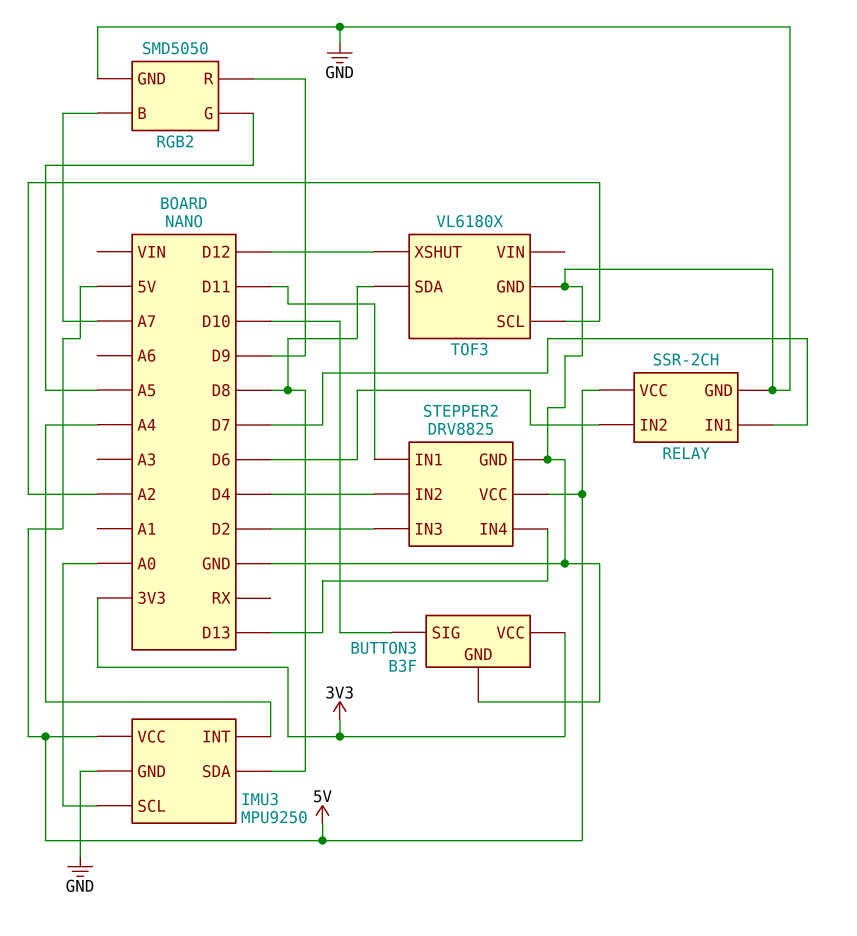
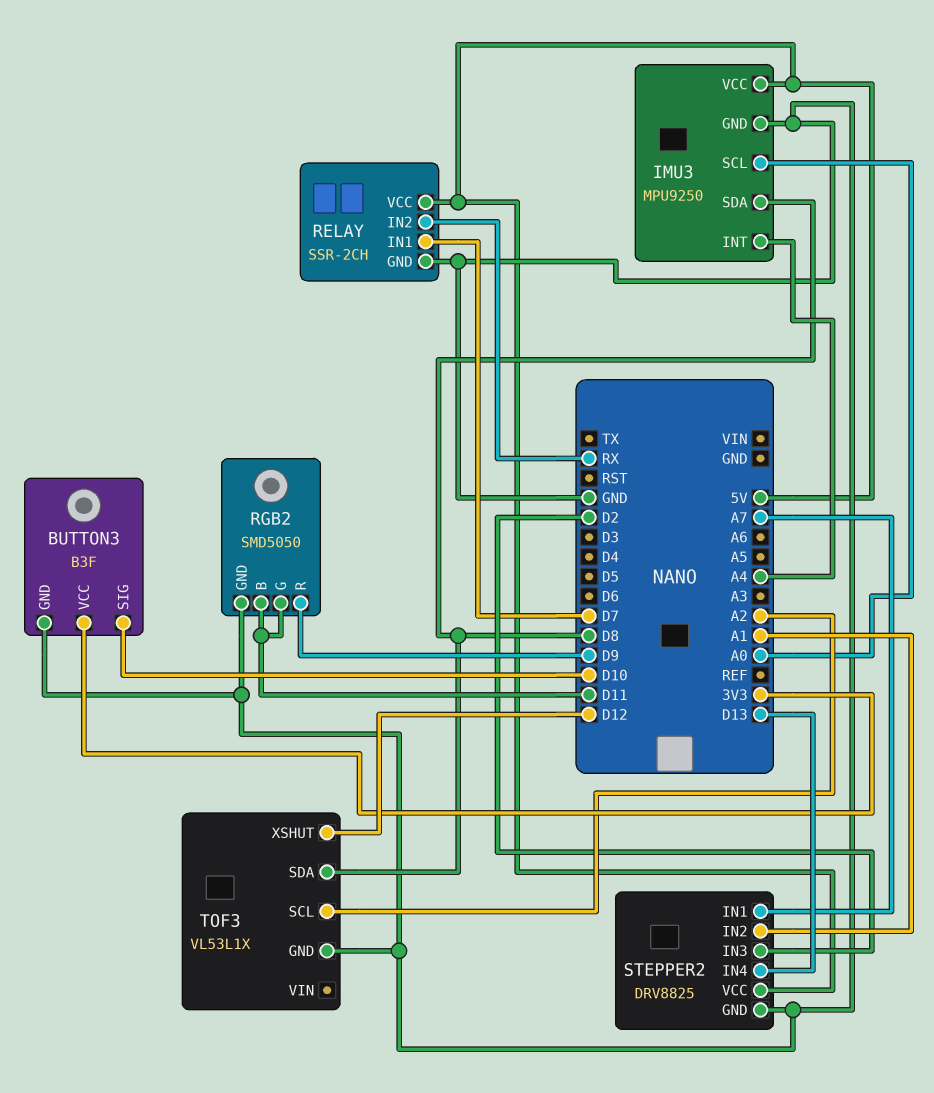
RELAY pin IN2: D6 -> RX
RGB2 pin B: A7 -> D11
RGB2 pin G: A5 -> D11
STEPPER2 pin IN1: D11 -> A7
STEPPER2 pin IN2: D4 -> A1
TOF3: VL6180X -> VL53L1X

